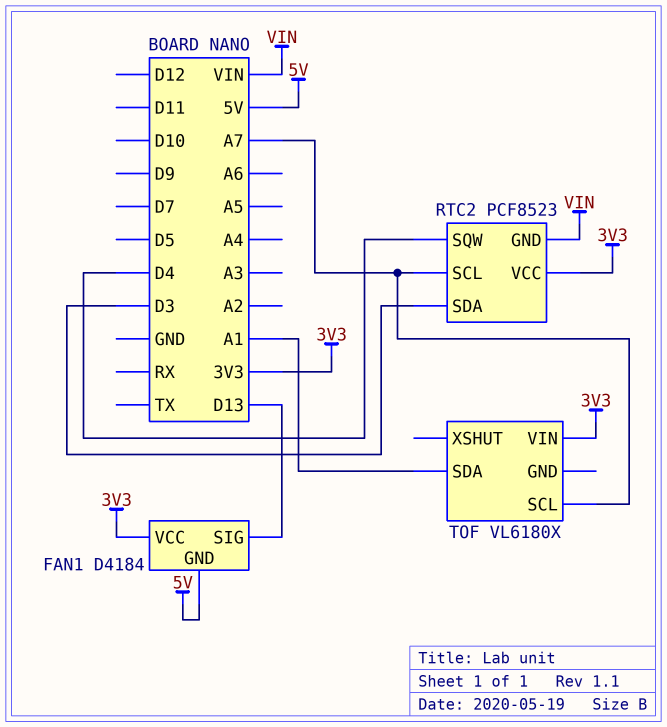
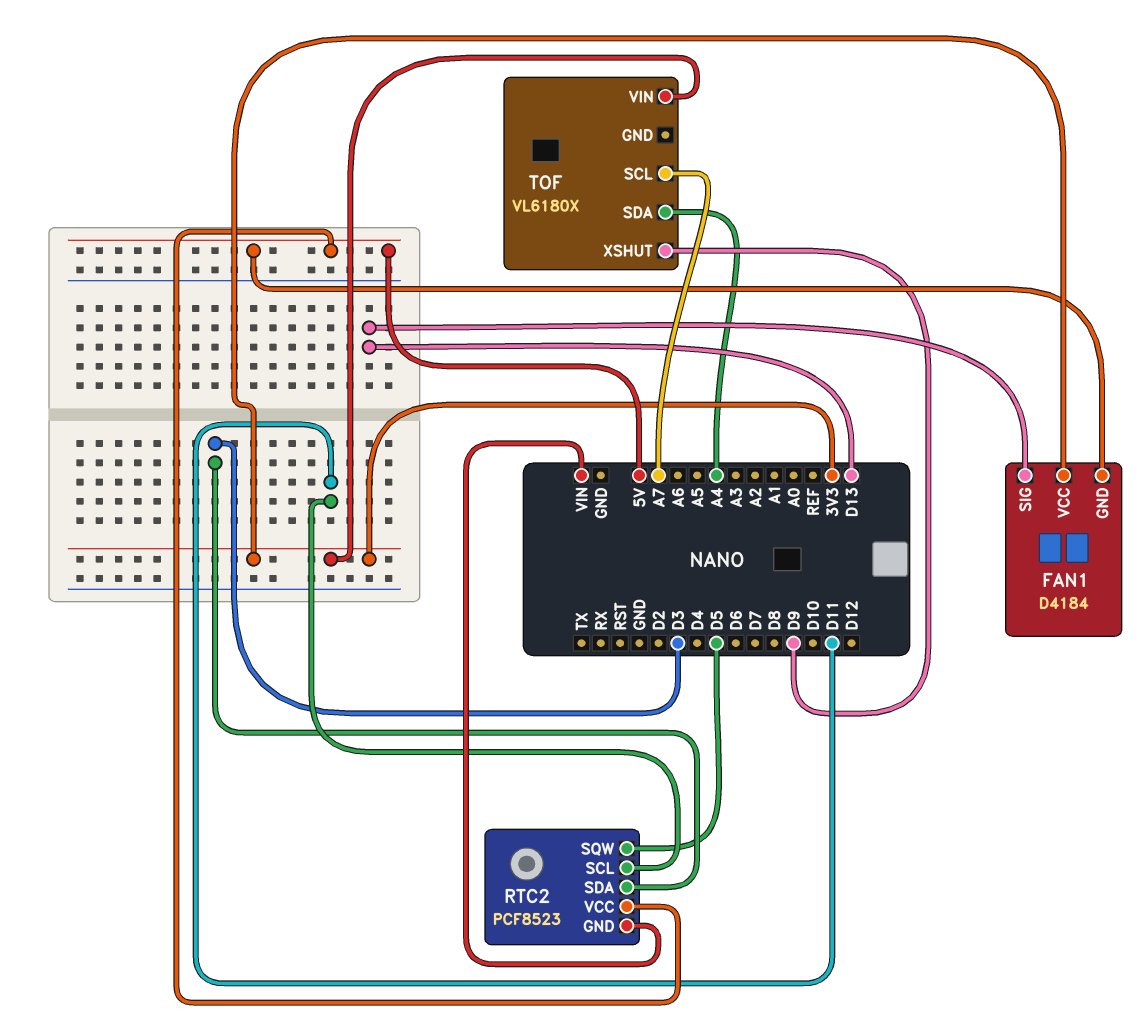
RTC2 pin SCL: A7 -> D11
RTC2 pin SQW: D4 -> D5
RTC2 pin VCC: 3V3 -> 5V
TOF pin SDA: A1 -> A4
TOF pin XSHUT: none -> D9

